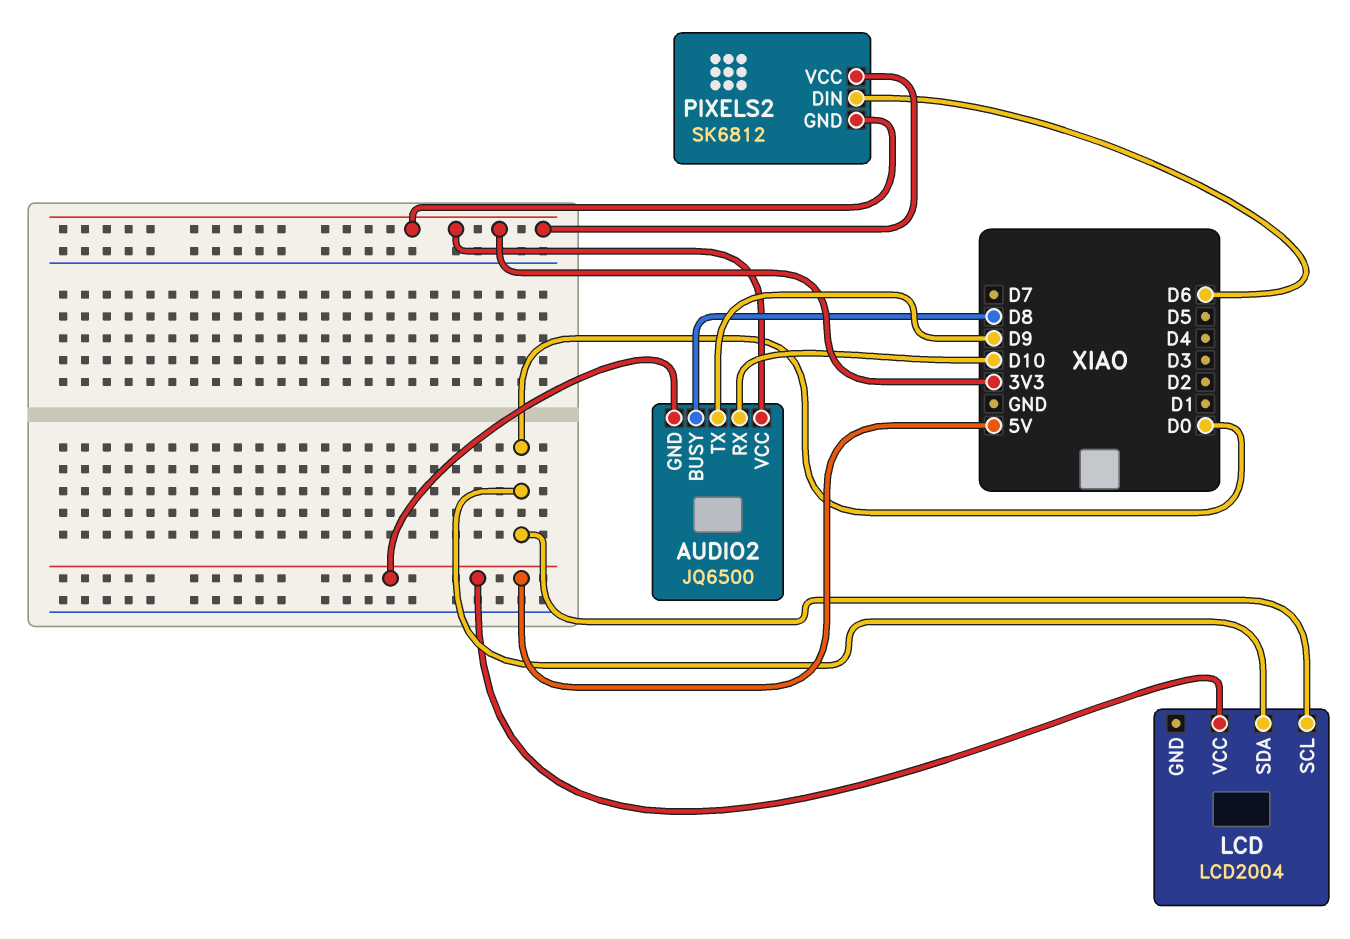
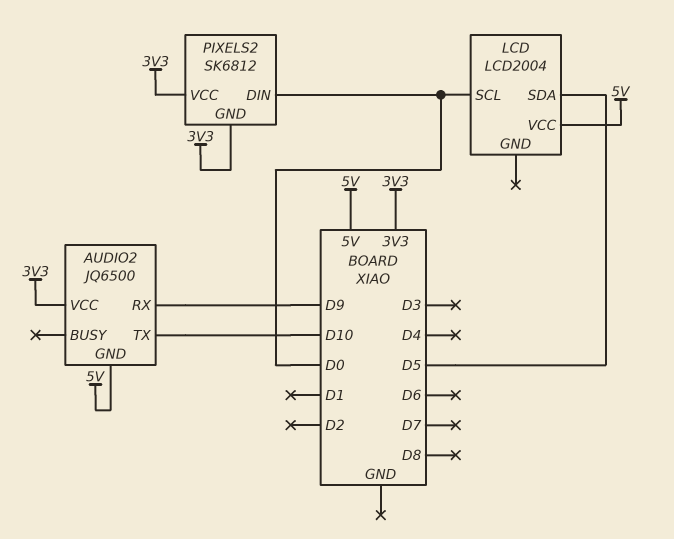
AUDIO2 pin BUSY: D8 -> none
AUDIO2 pin RX: D10 -> D9
AUDIO2 pin TX: D9 -> D10
LCD pin SDA: D0 -> D5
PIXELS2 pin DIN: D6 -> D0

